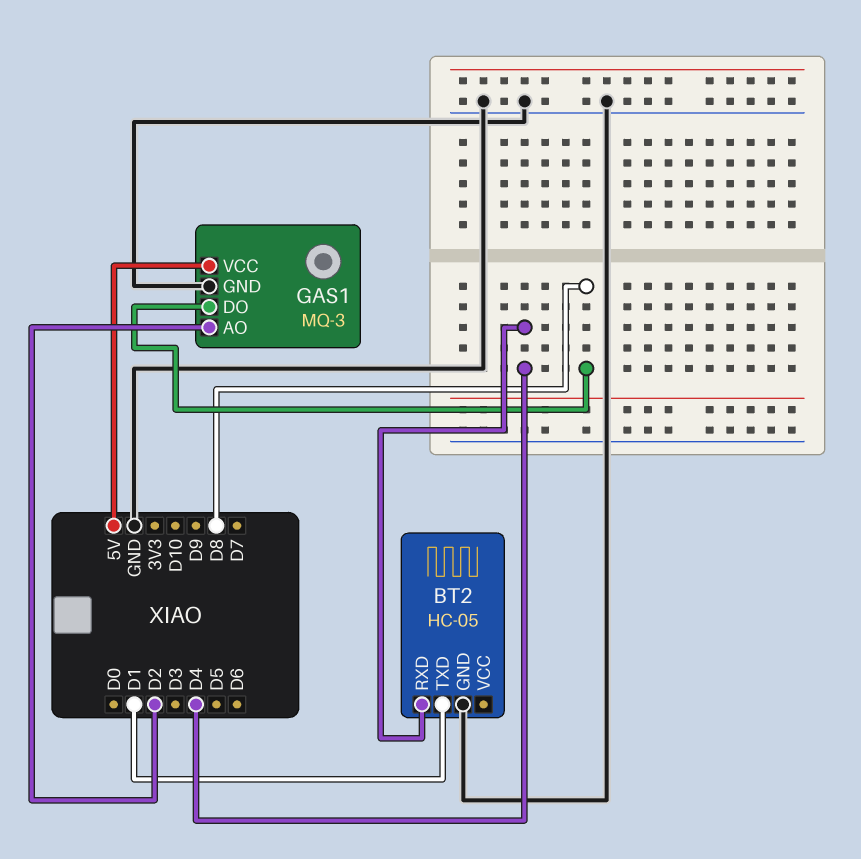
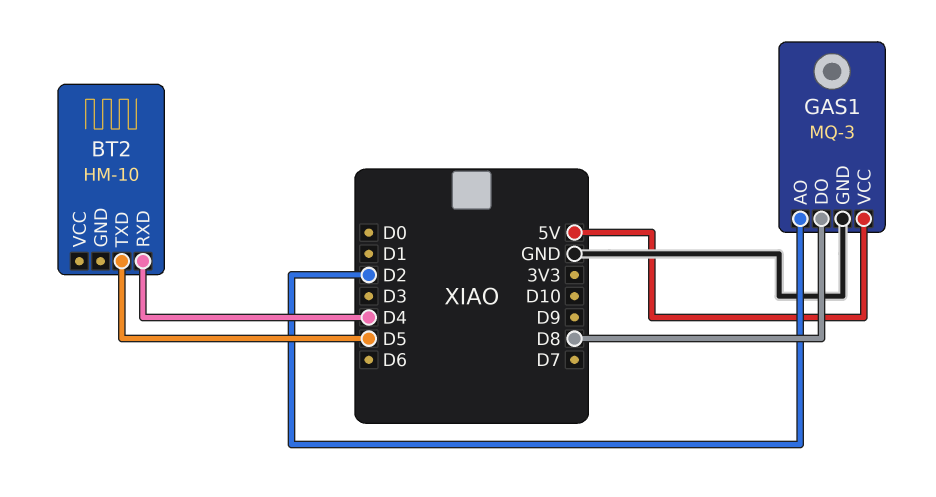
BT2: HC-05 -> HM-10
BT2 pin GND: GND -> none
BT2 pin TXD: D1 -> D5

